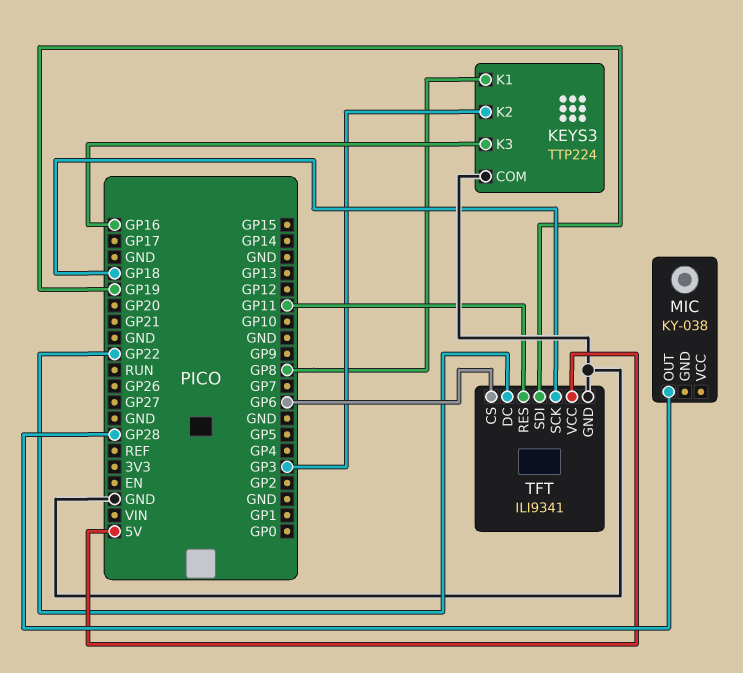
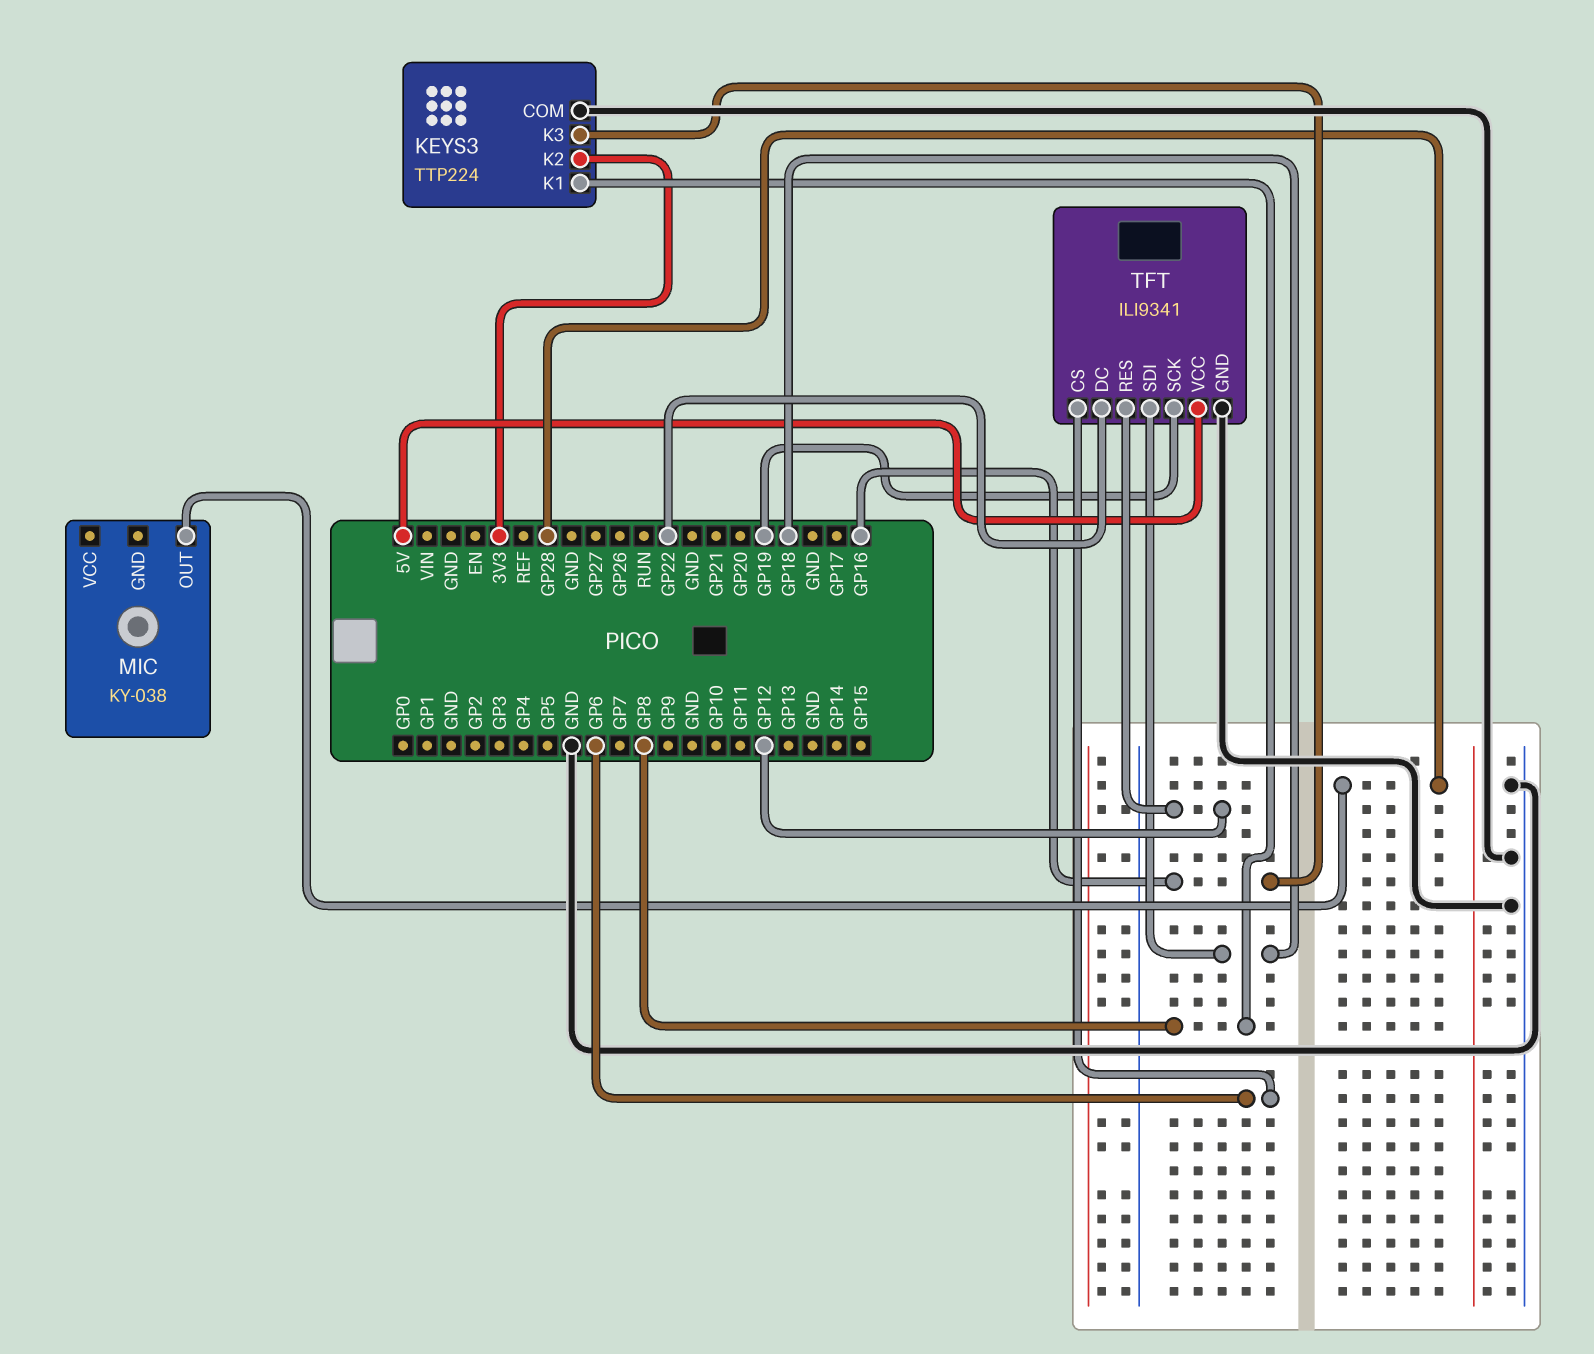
KEYS3 pin K2: GP3 -> 3V3
TFT pin RES: GP11 -> GP12
TFT pin SCK: GP18 -> GP19
TFT pin SDI: GP19 -> GP18

